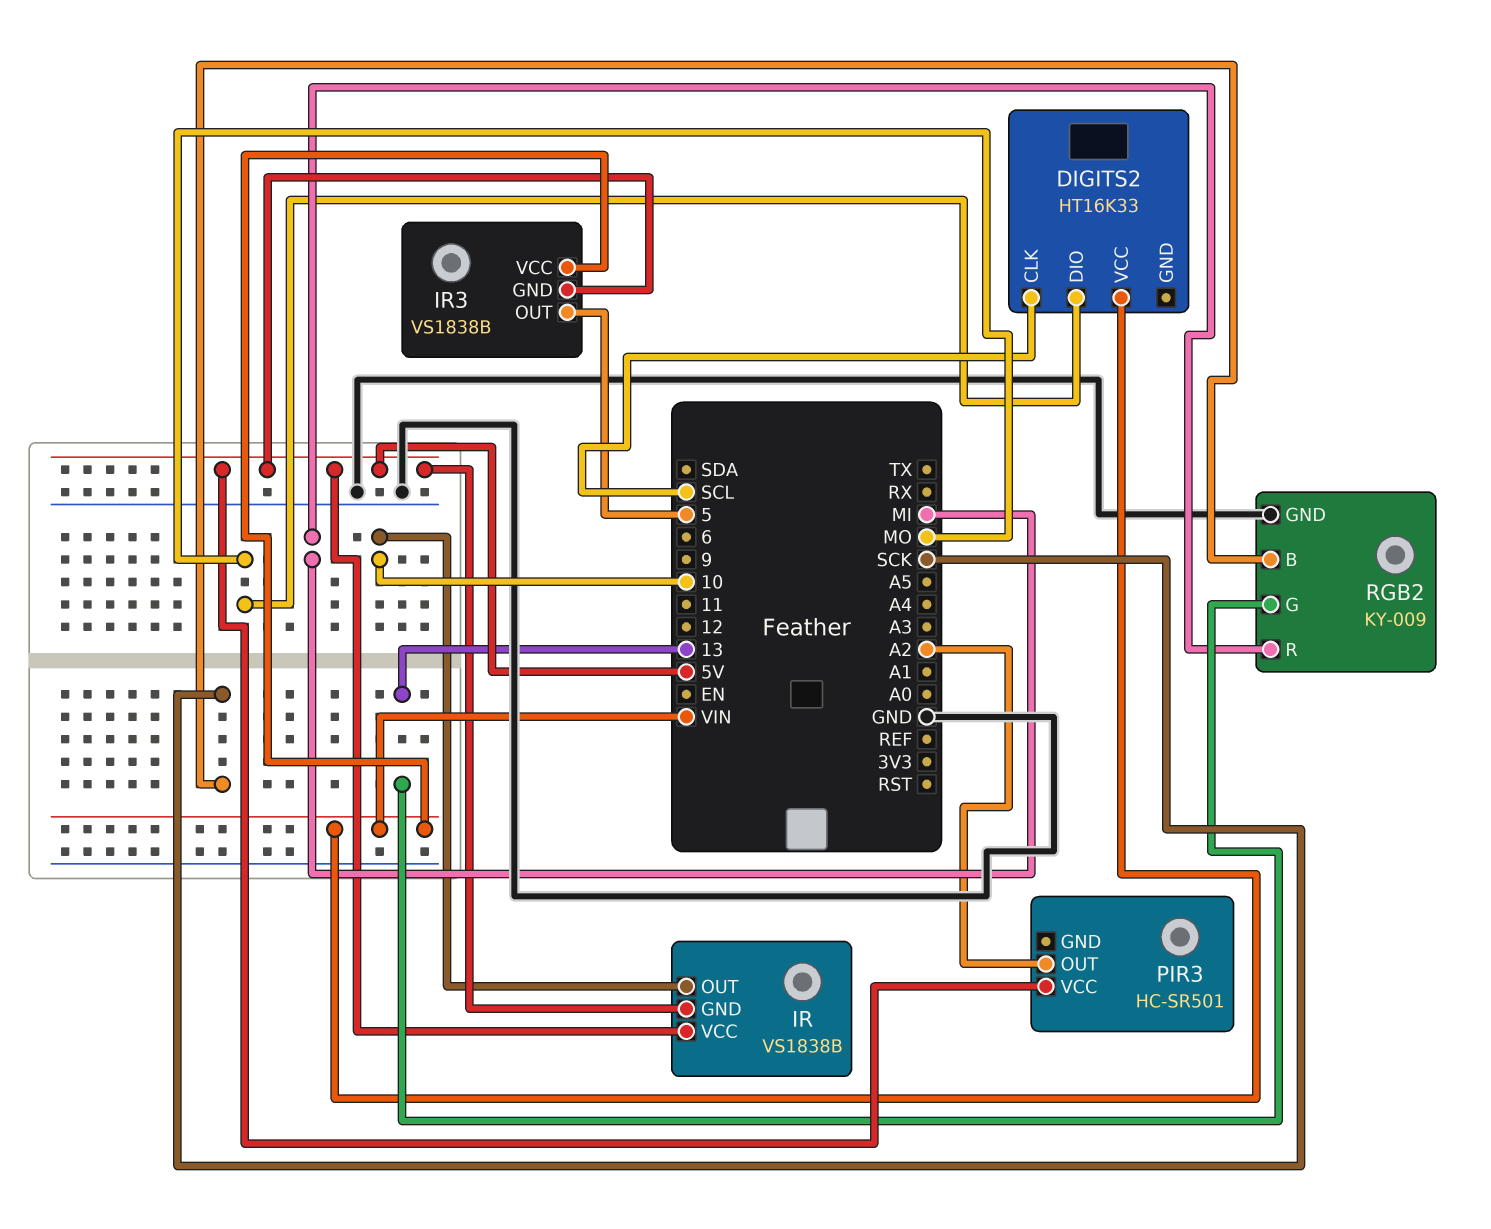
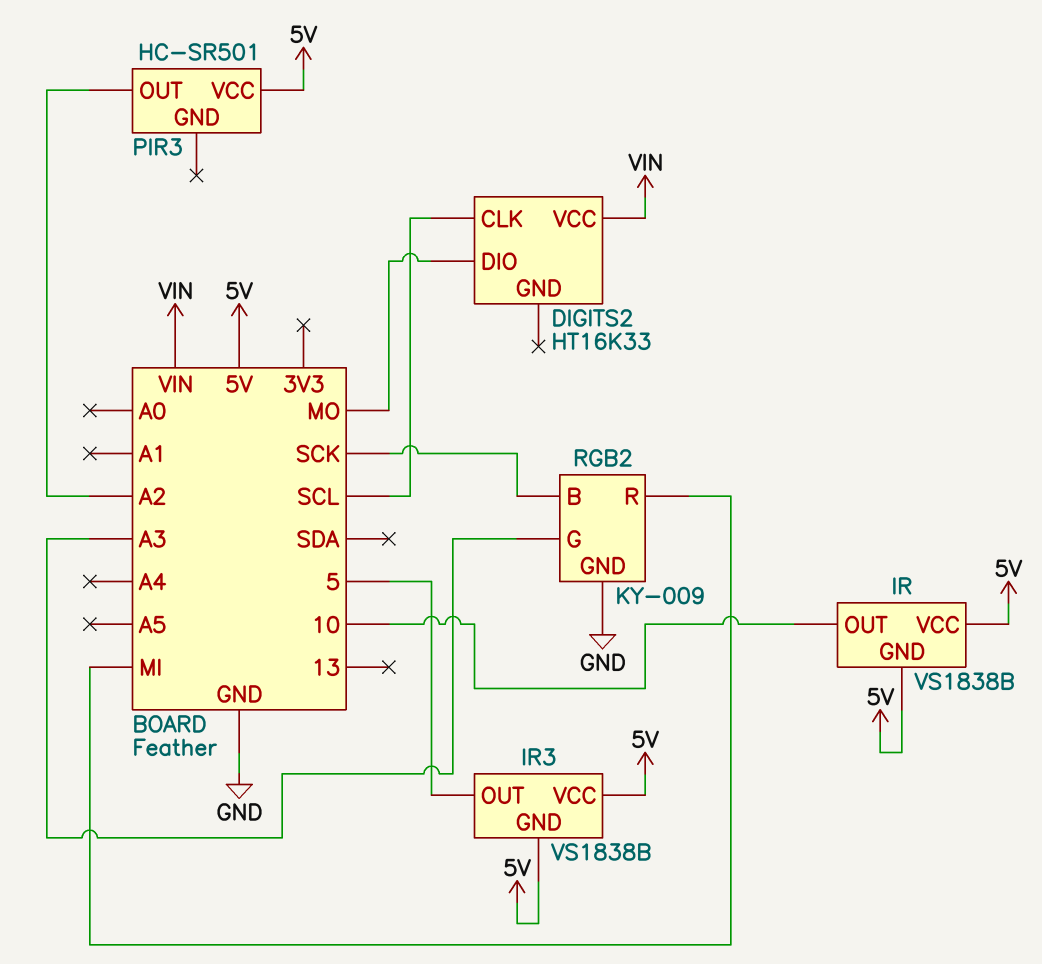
IR3 pin VCC: VIN -> 5V
RGB2 pin G: 13 -> A3

